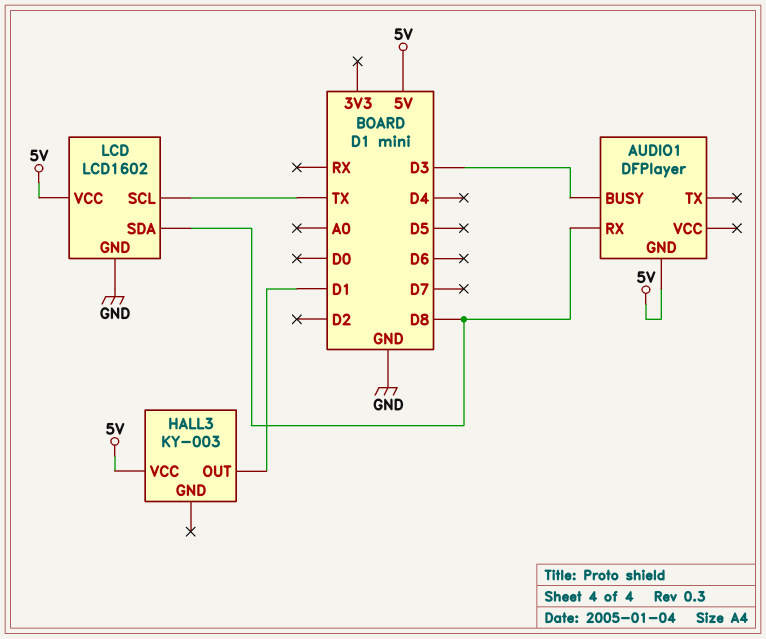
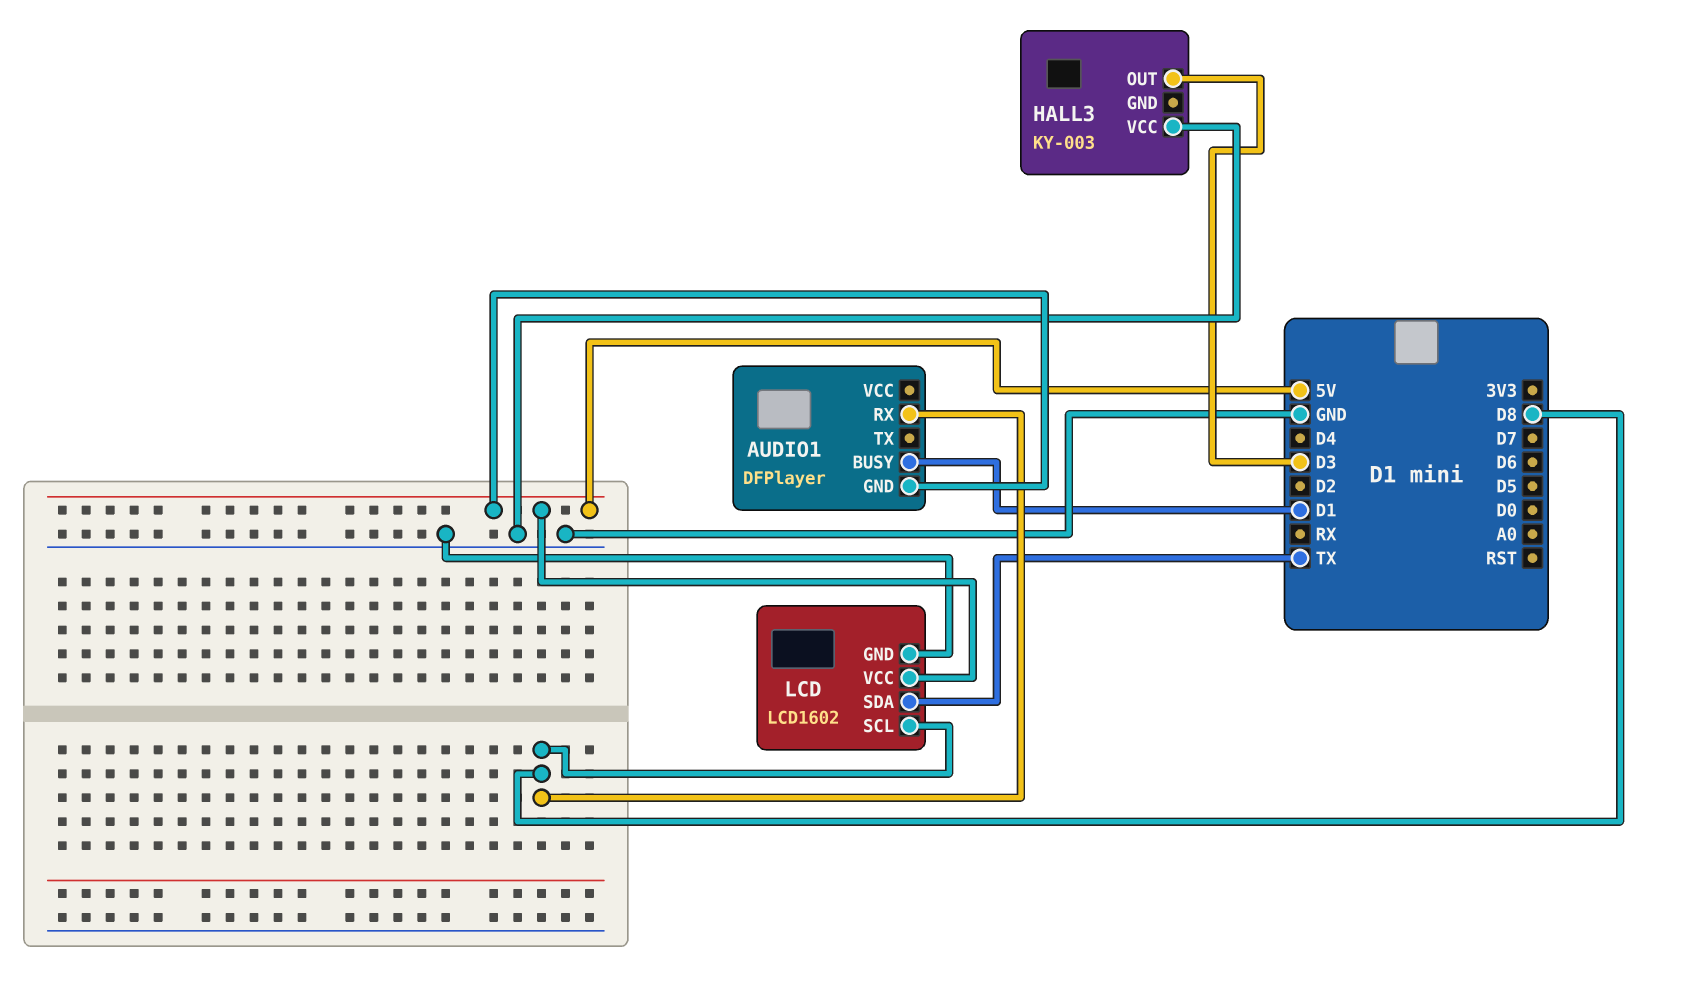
AUDIO1 pin BUSY: D3 -> D1
HALL3 pin OUT: D1 -> D3
HALL3 pin VCC: 5V -> GND
LCD pin SCL: TX -> D8
LCD pin SDA: D8 -> TX

